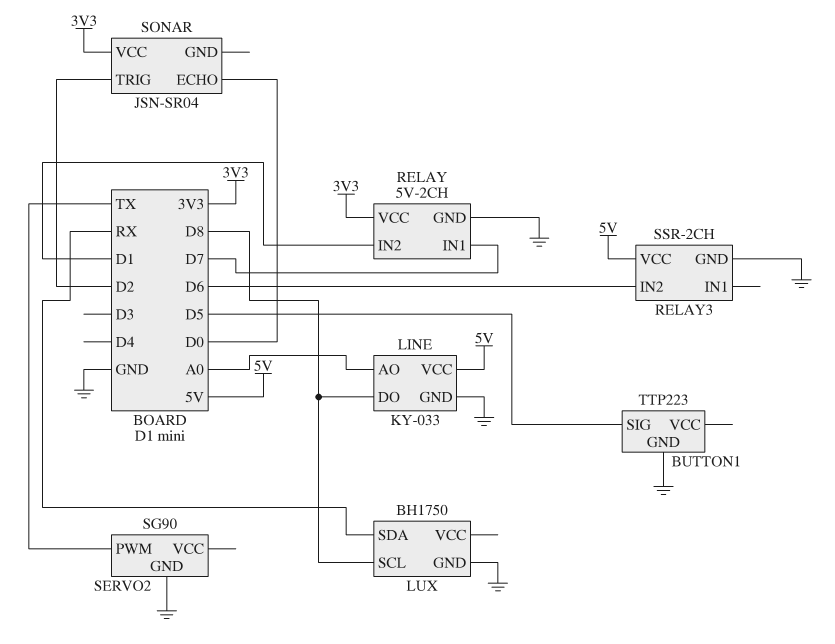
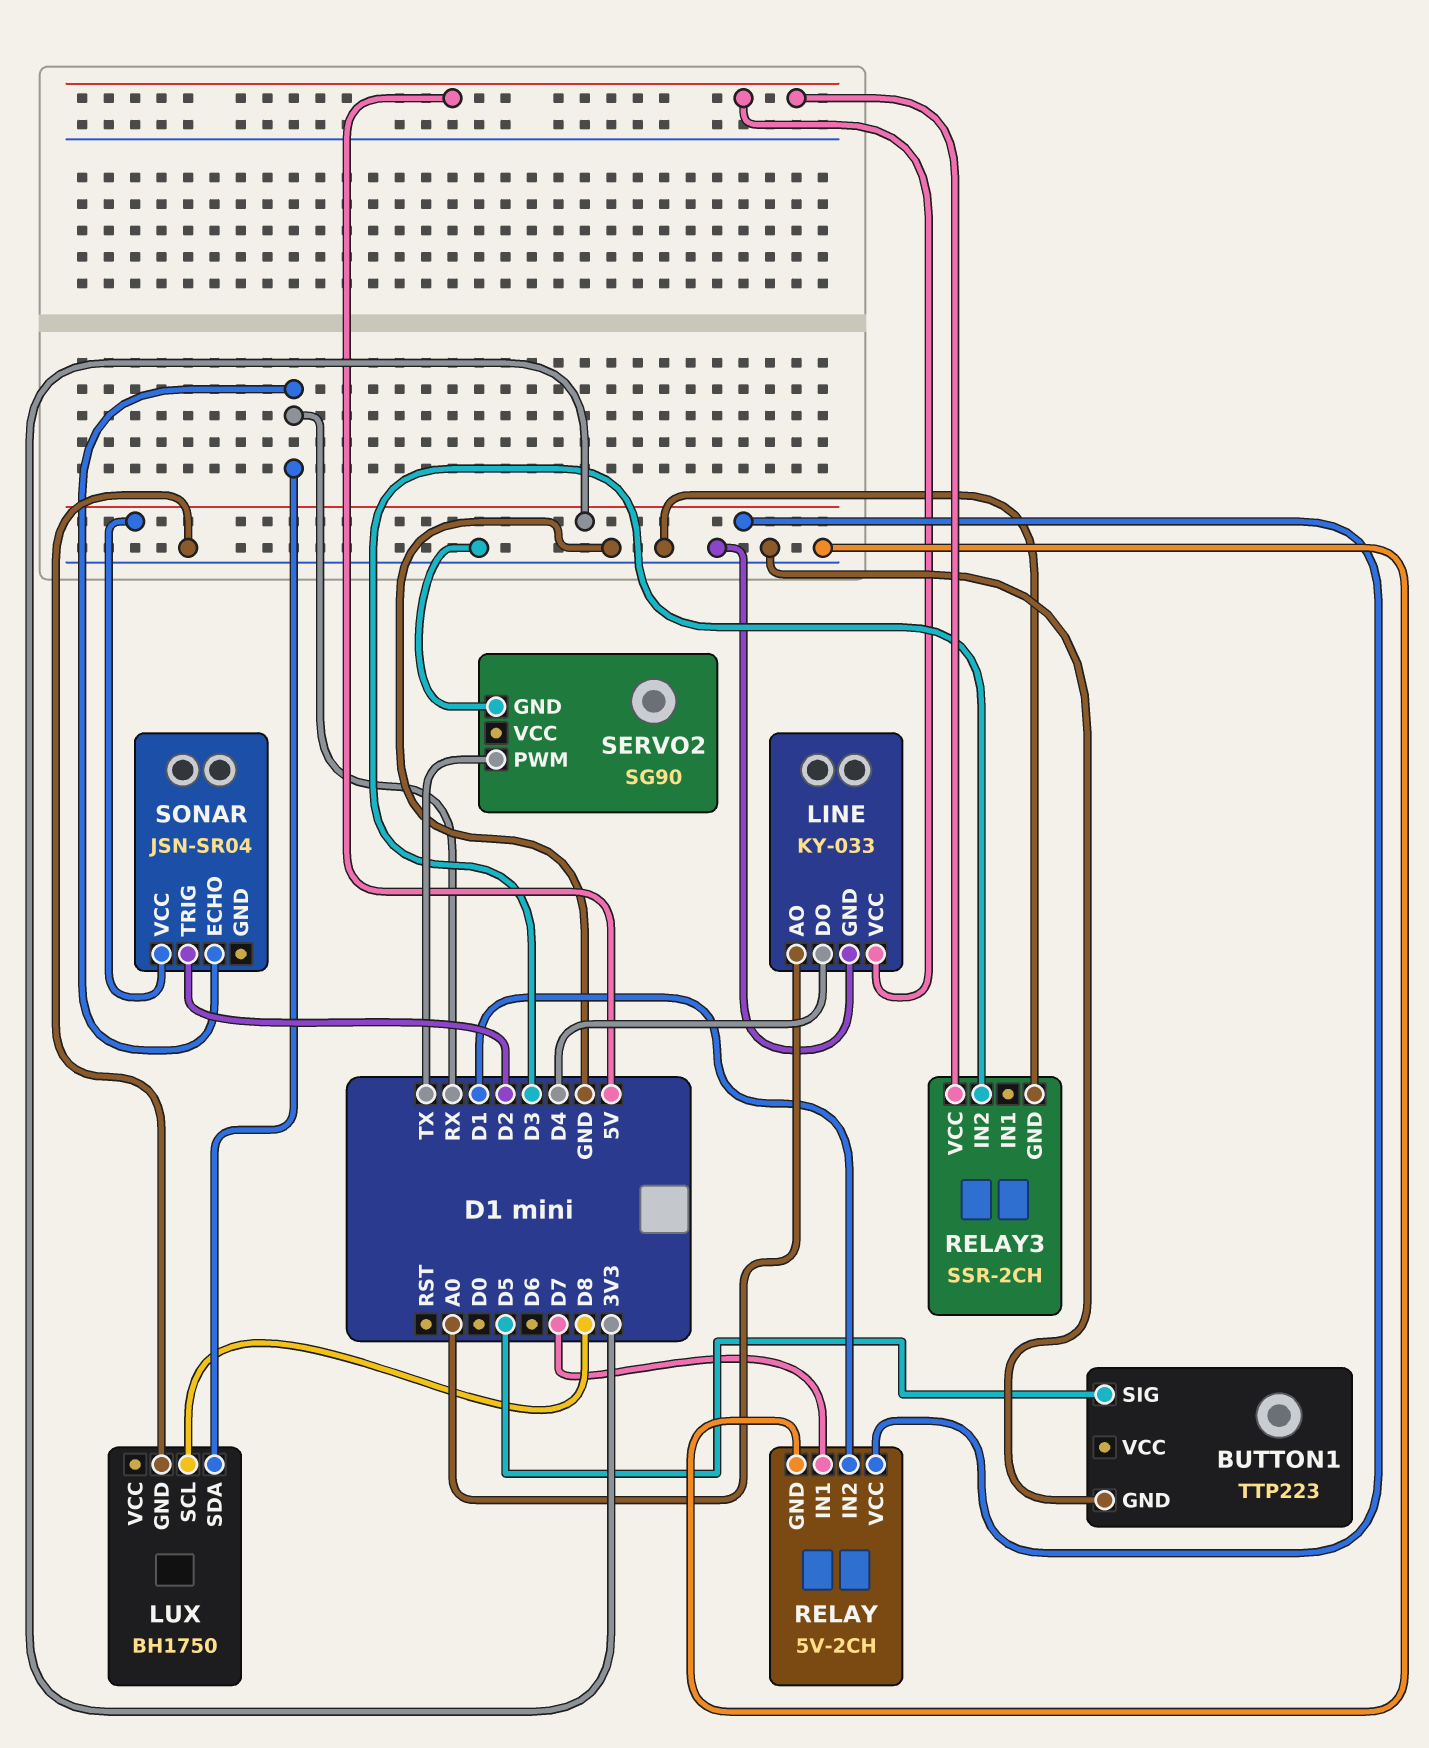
LINE pin DO: D8 -> D4
RELAY3 pin IN2: D6 -> D3
SONAR pin ECHO: D0 -> RX

